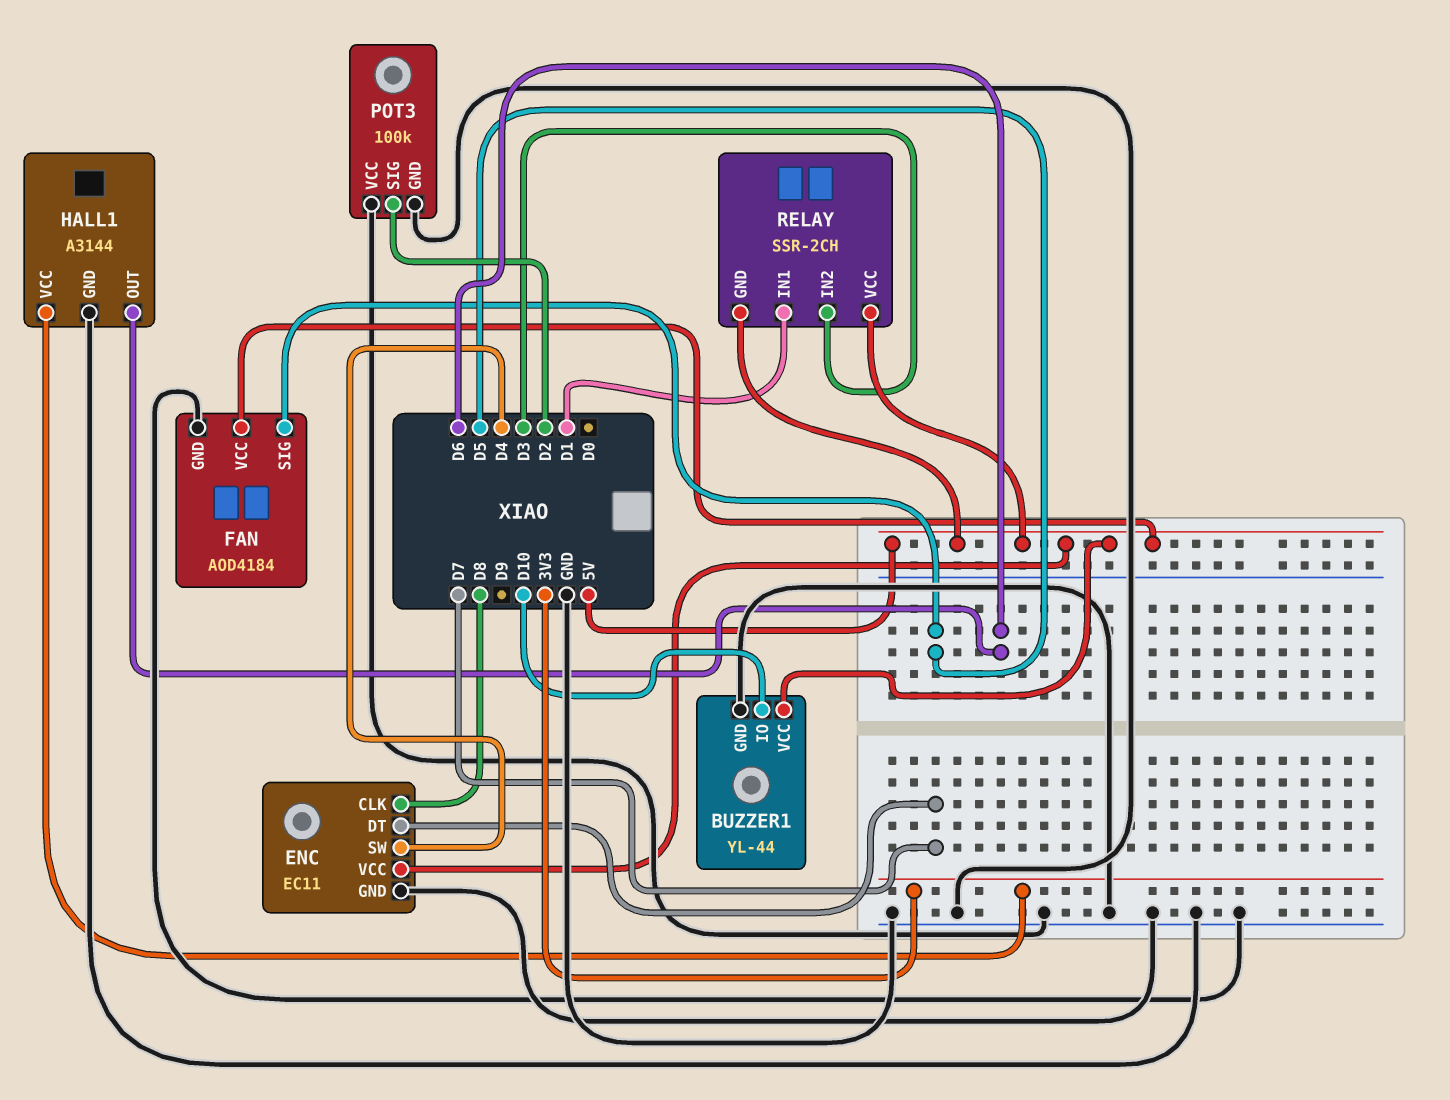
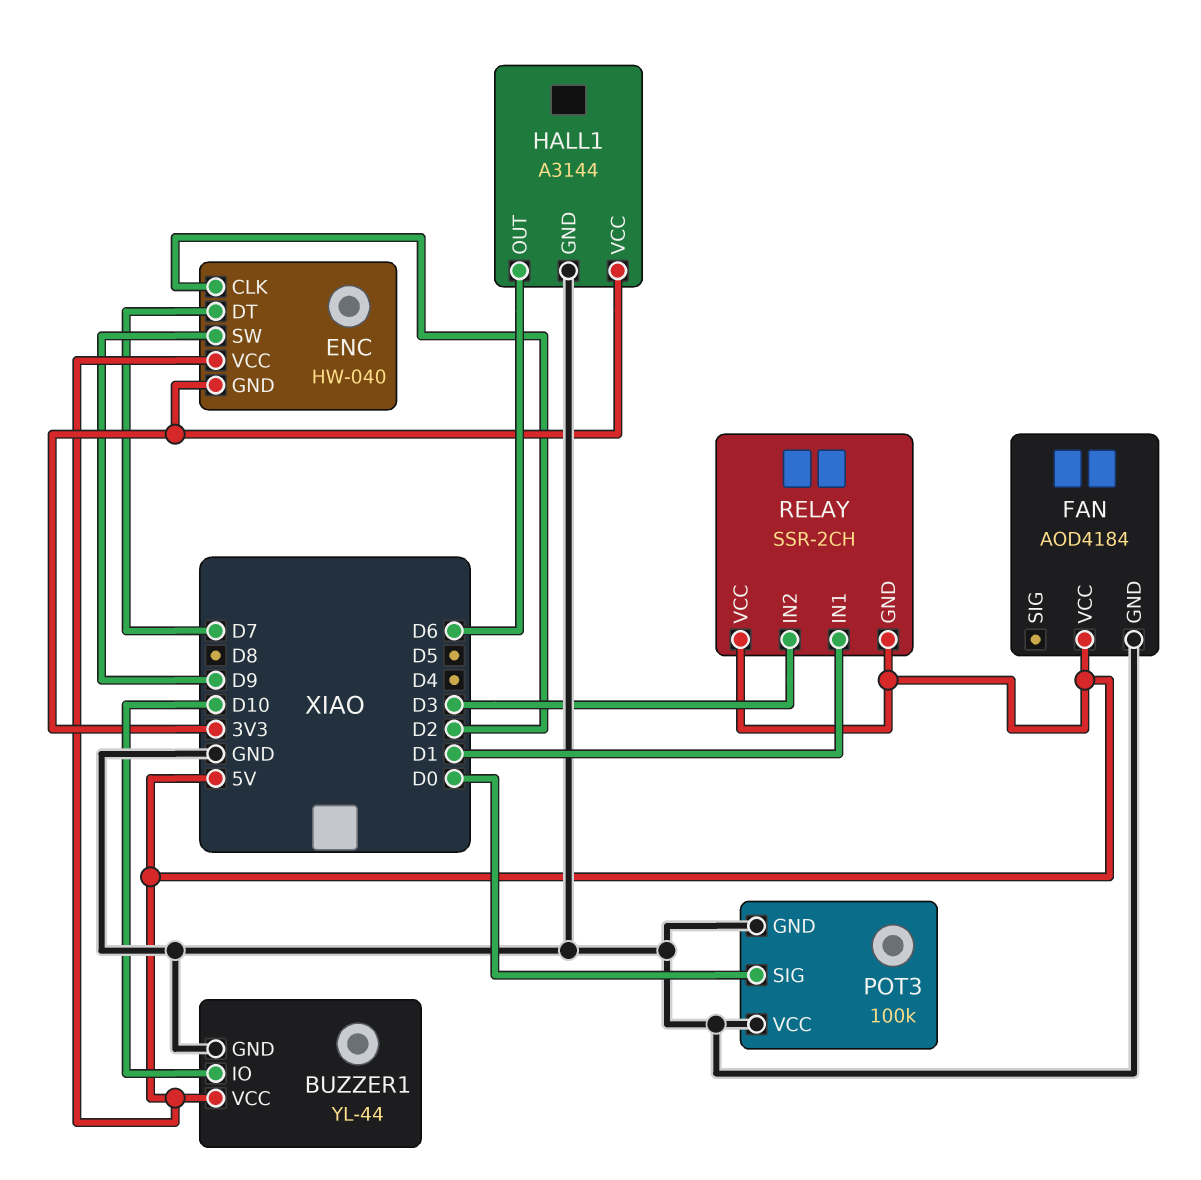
ENC: EC11 -> HW-040
ENC pin CLK: D8 -> D2
ENC pin GND: GND -> 3V3
ENC pin SW: D4 -> D9
FAN pin SIG: D5 -> none
POT3 pin SIG: D2 -> D0

